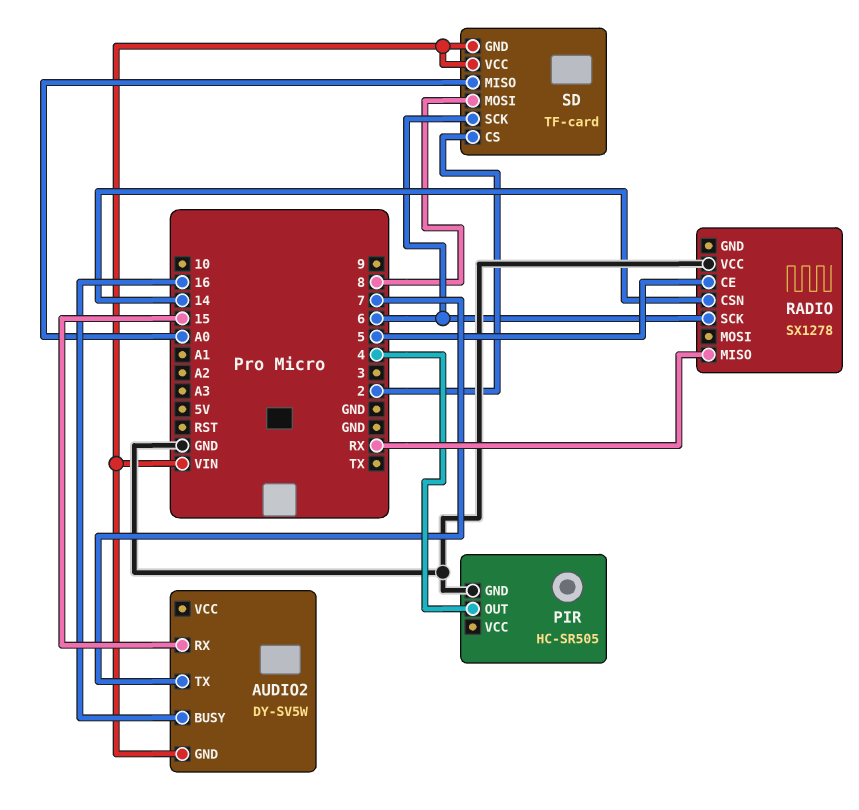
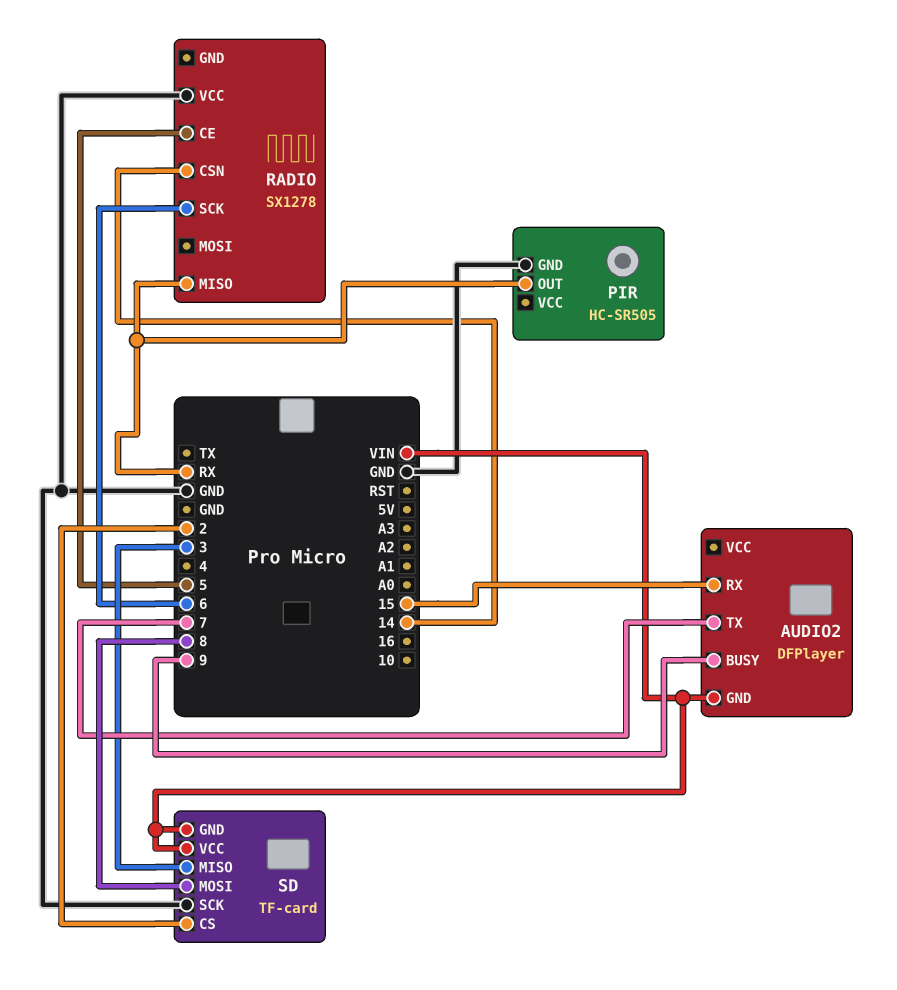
AUDIO2: DY-SV5W -> DFPlayer
AUDIO2 pin BUSY: 16 -> 9
PIR pin OUT: 4 -> RX
SD pin MISO: A0 -> 3
SD pin SCK: 6 -> GND

